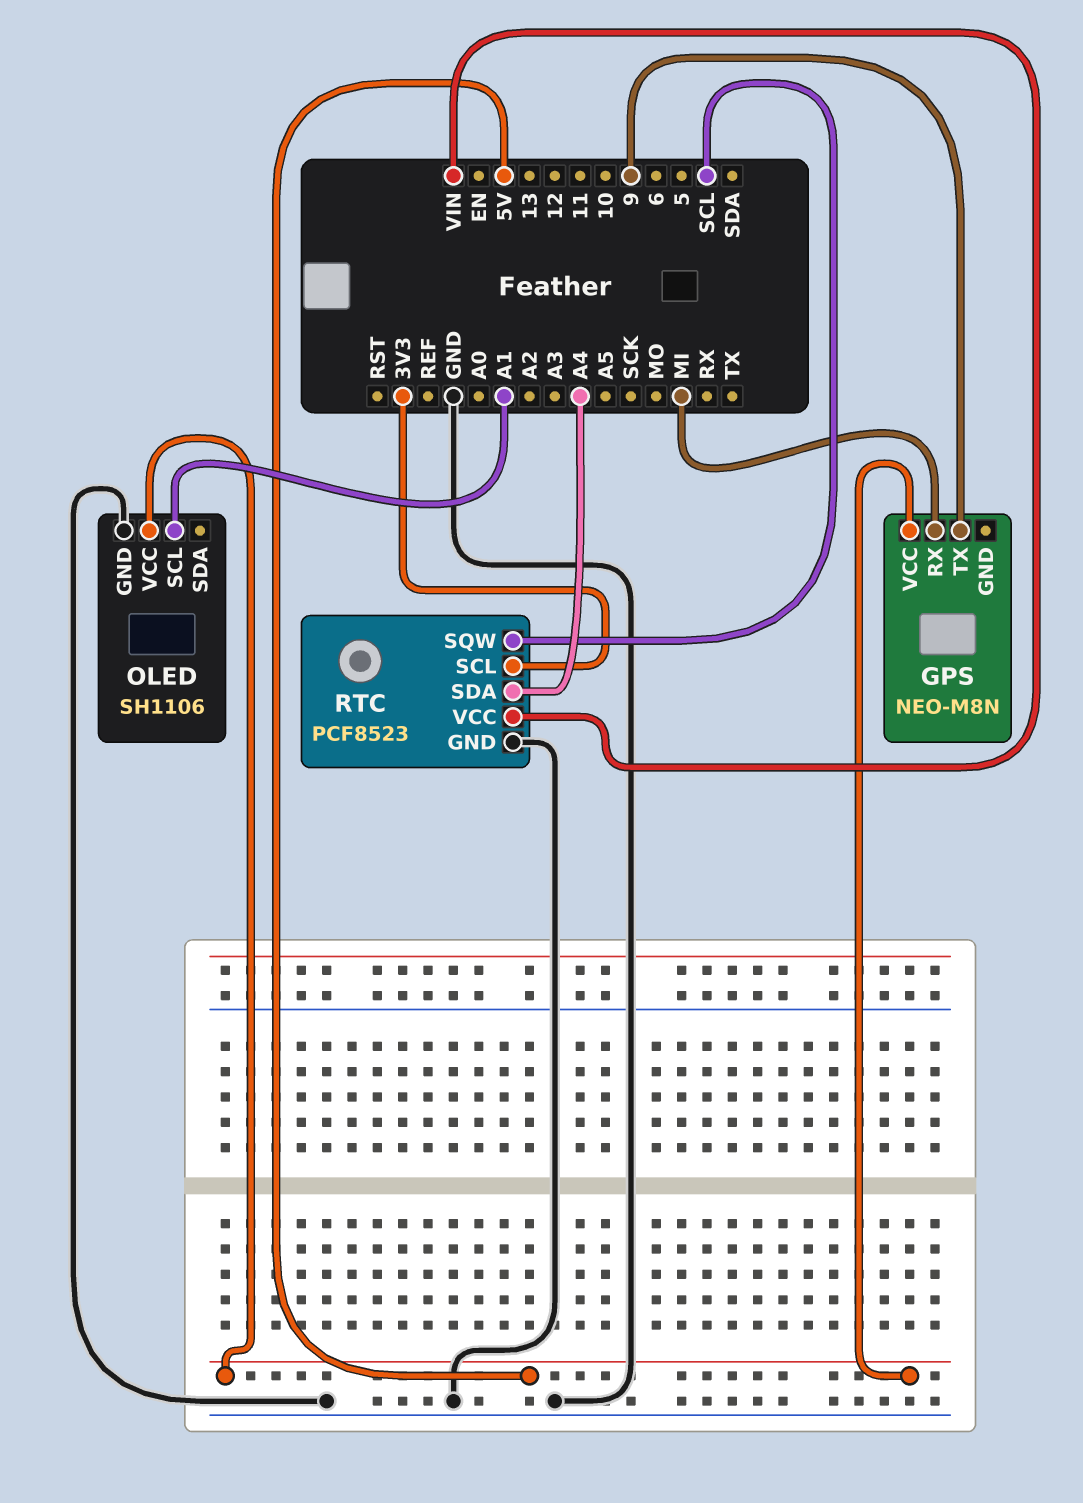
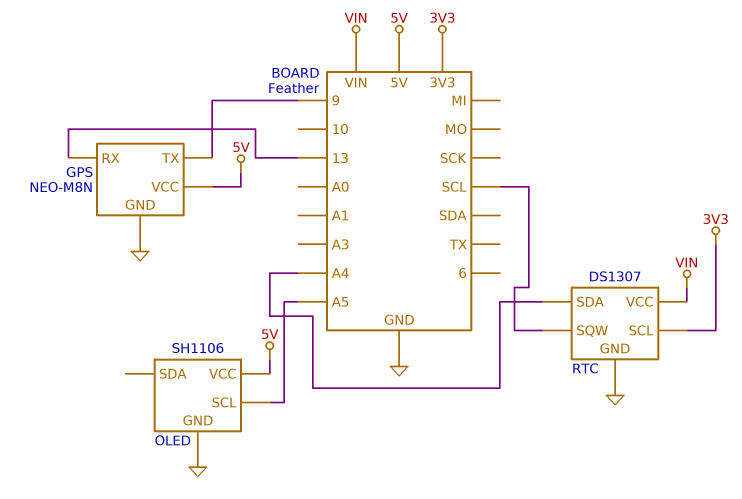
GPS pin GND: none -> GND
GPS pin RX: MI -> 13
OLED pin SCL: A1 -> A5
RTC: PCF8523 -> DS1307

